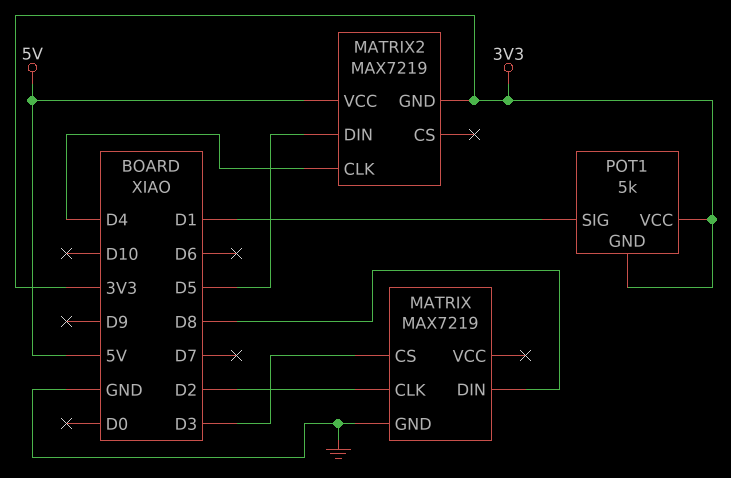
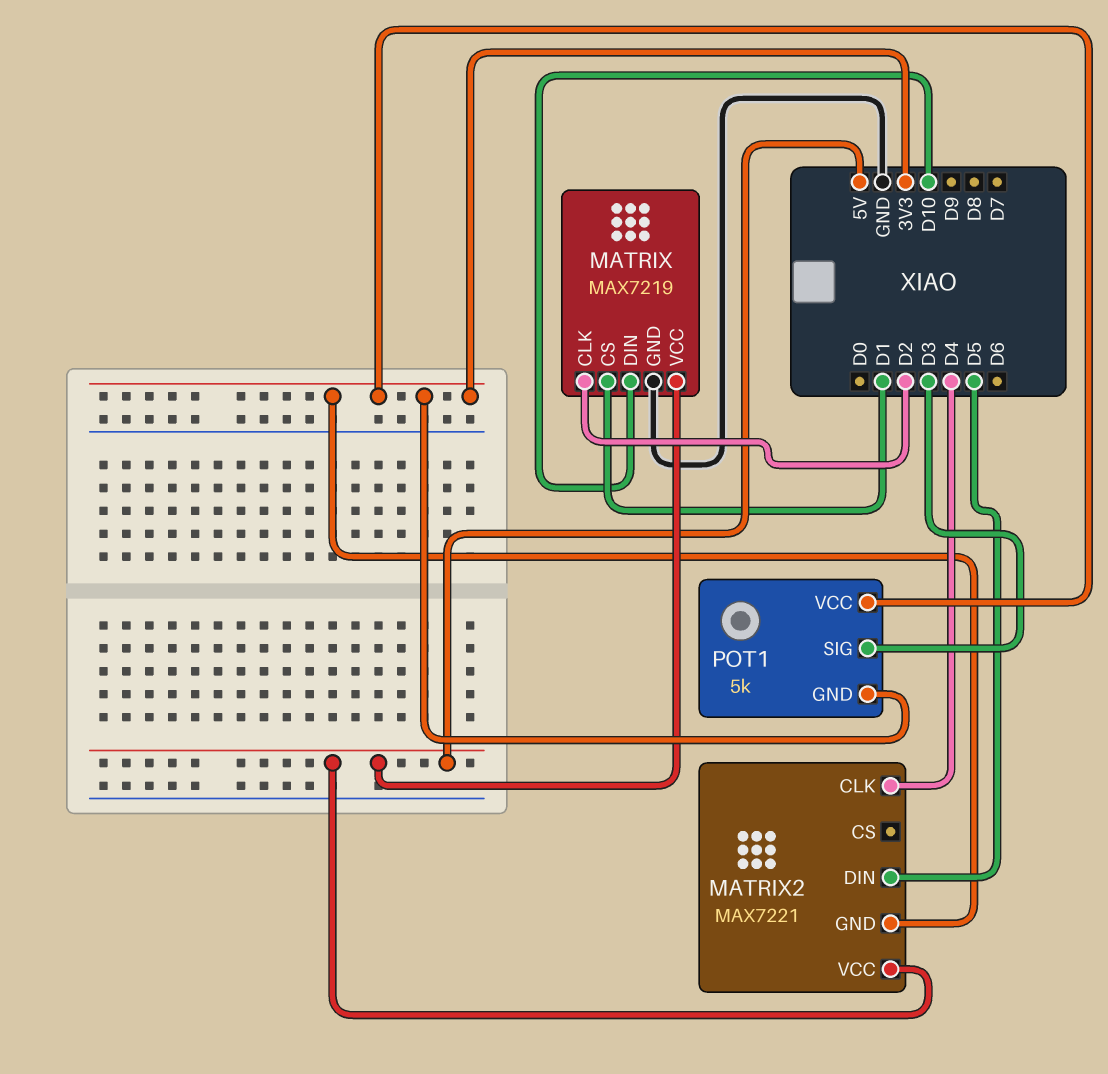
MATRIX pin CS: D3 -> D1
MATRIX pin DIN: D8 -> D10
MATRIX pin VCC: none -> 5V
MATRIX2: MAX7219 -> MAX7221
POT1 pin SIG: D1 -> D3

